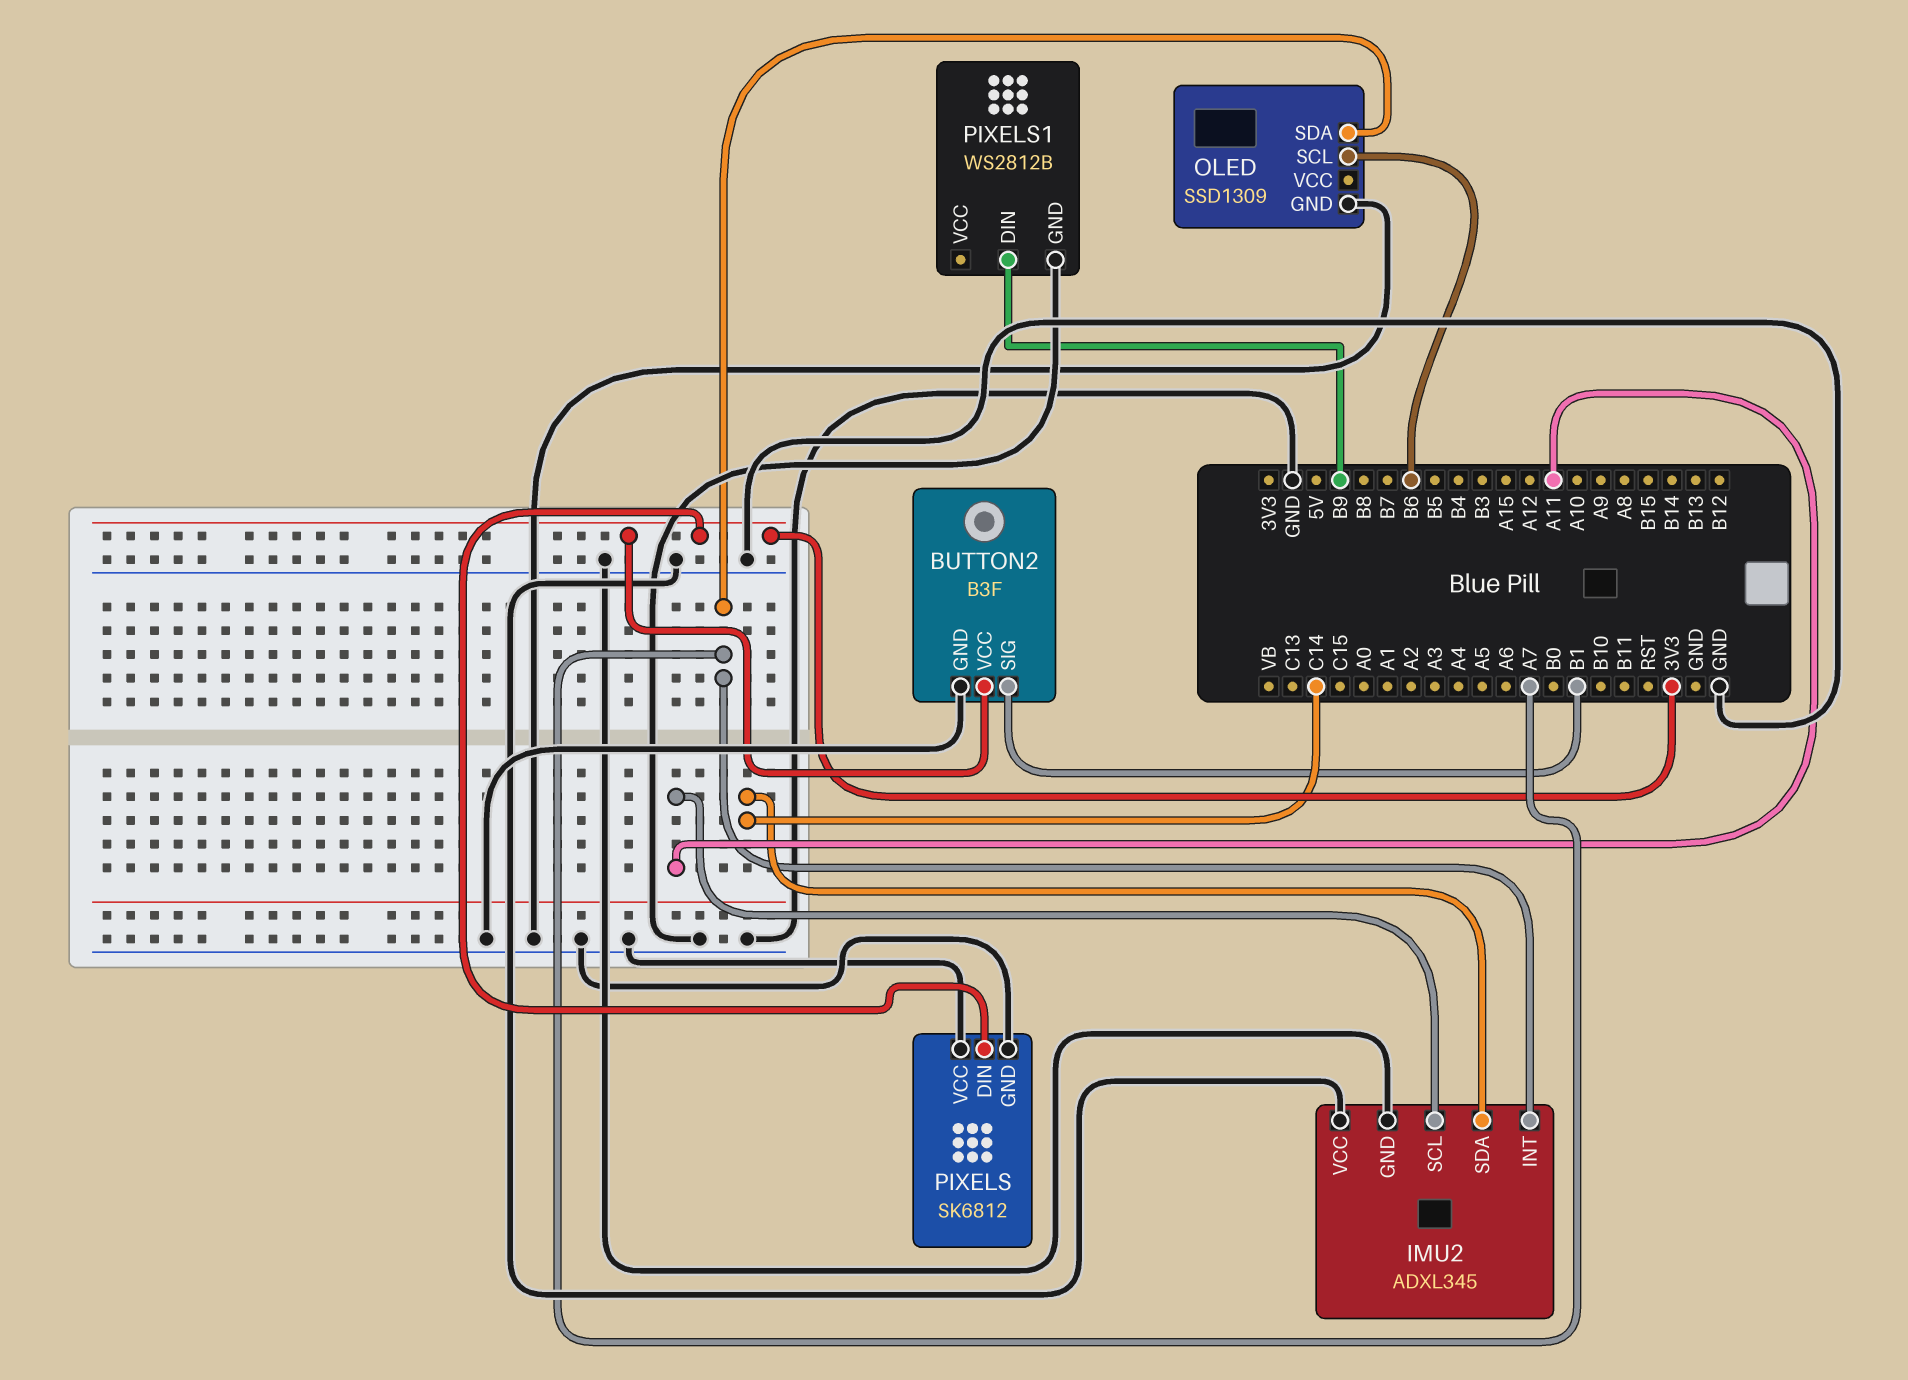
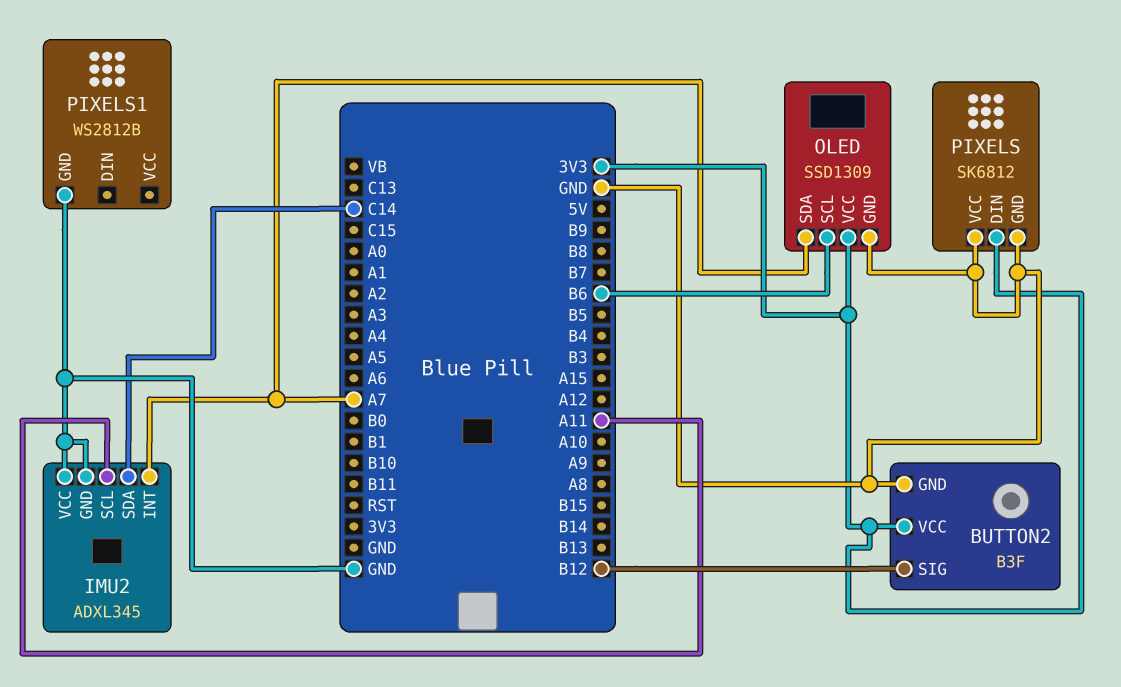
BUTTON2 pin SIG: B1 -> B12
OLED pin VCC: none -> 3V3
PIXELS1 pin DIN: B9 -> none

